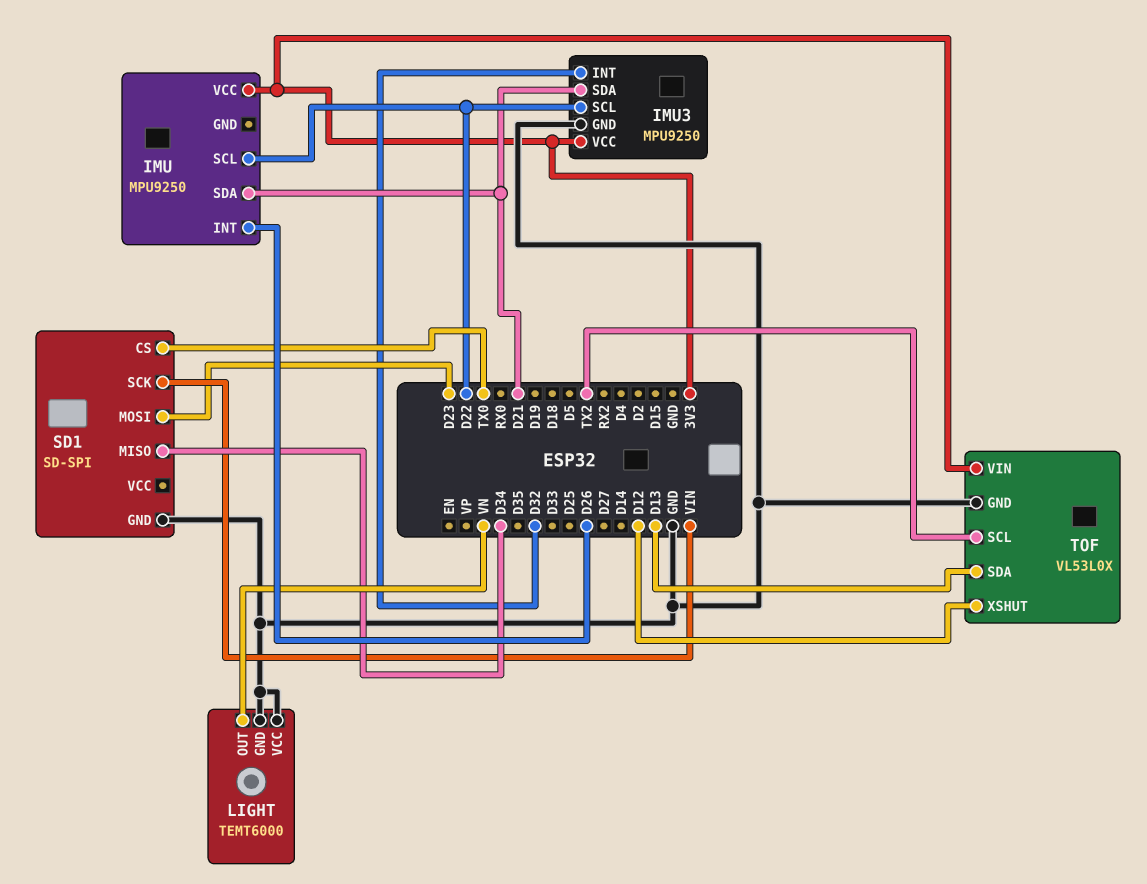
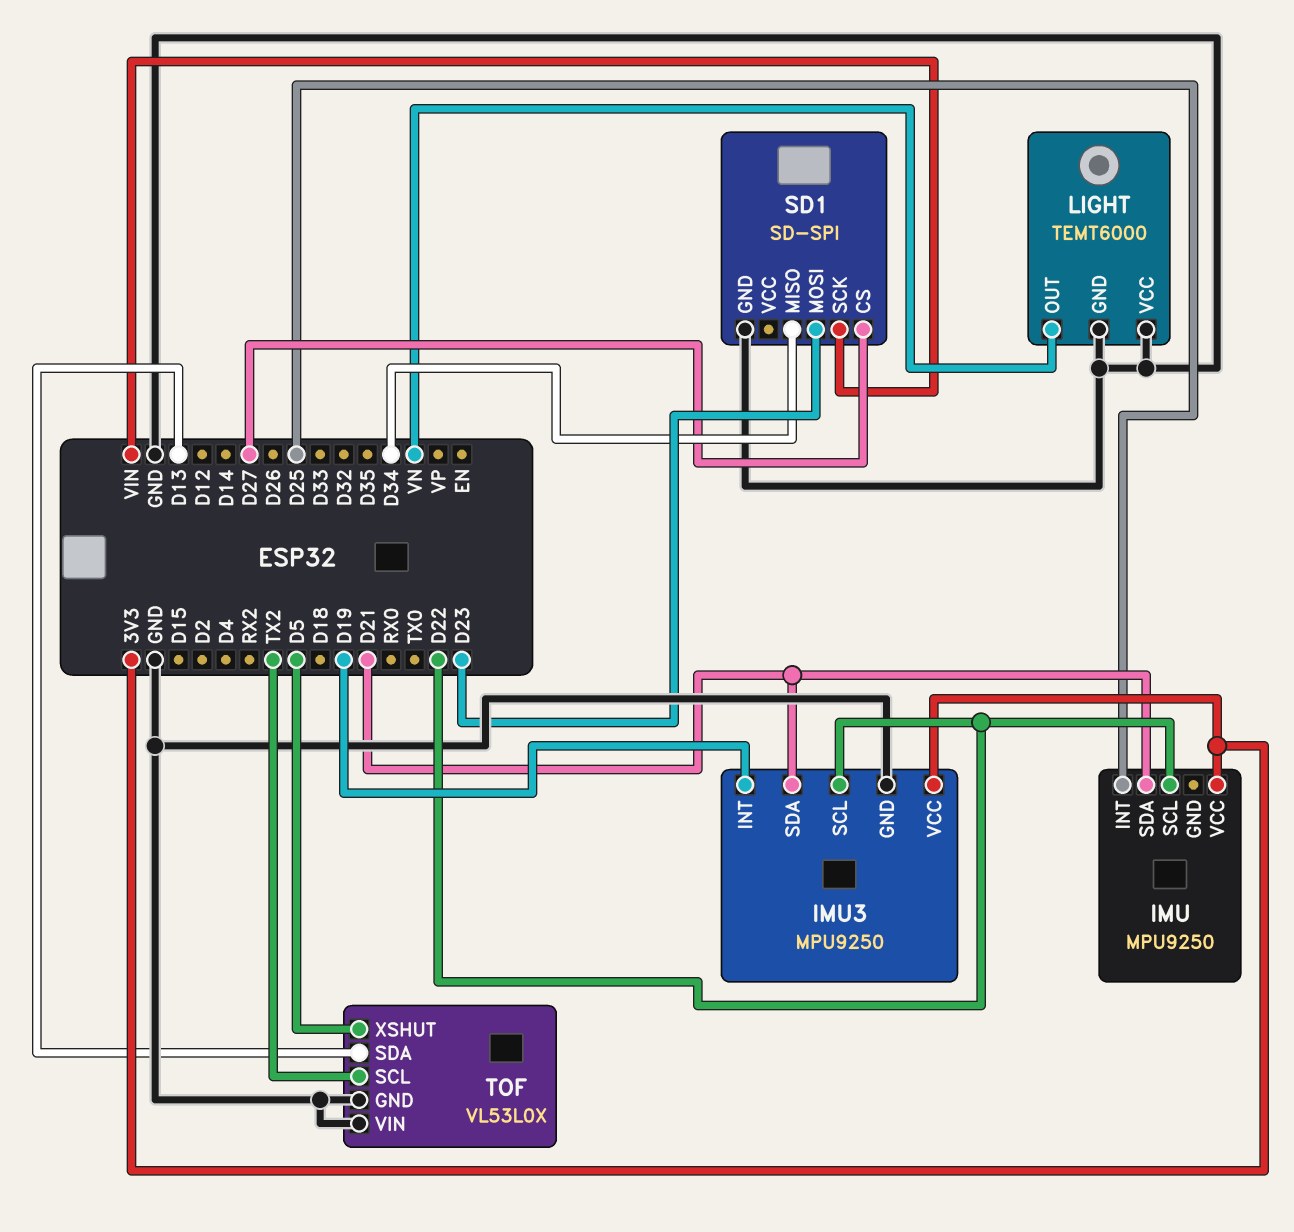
IMU pin INT: D26 -> D25
IMU3 pin INT: D32 -> D19
SD1 pin CS: TX0 -> D27
TOF pin VIN: 3V3 -> GND
TOF pin XSHUT: D12 -> D5

